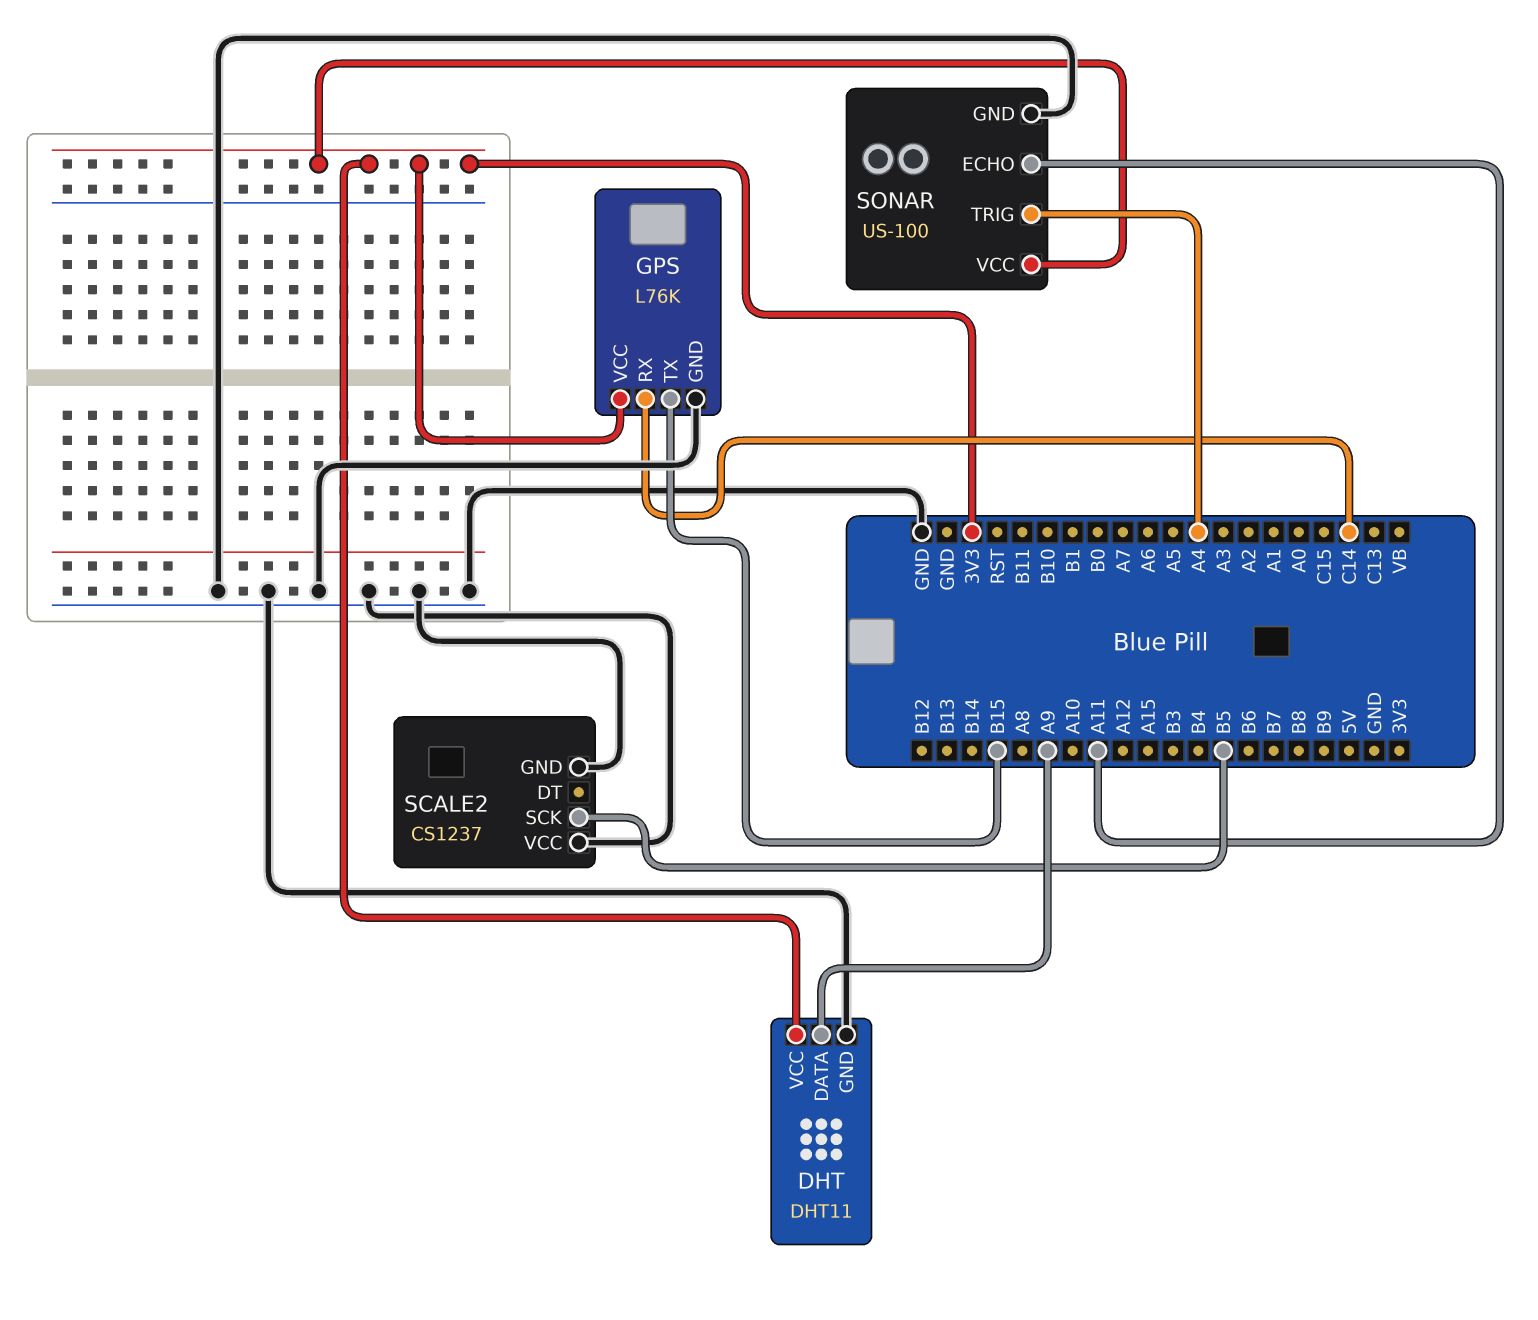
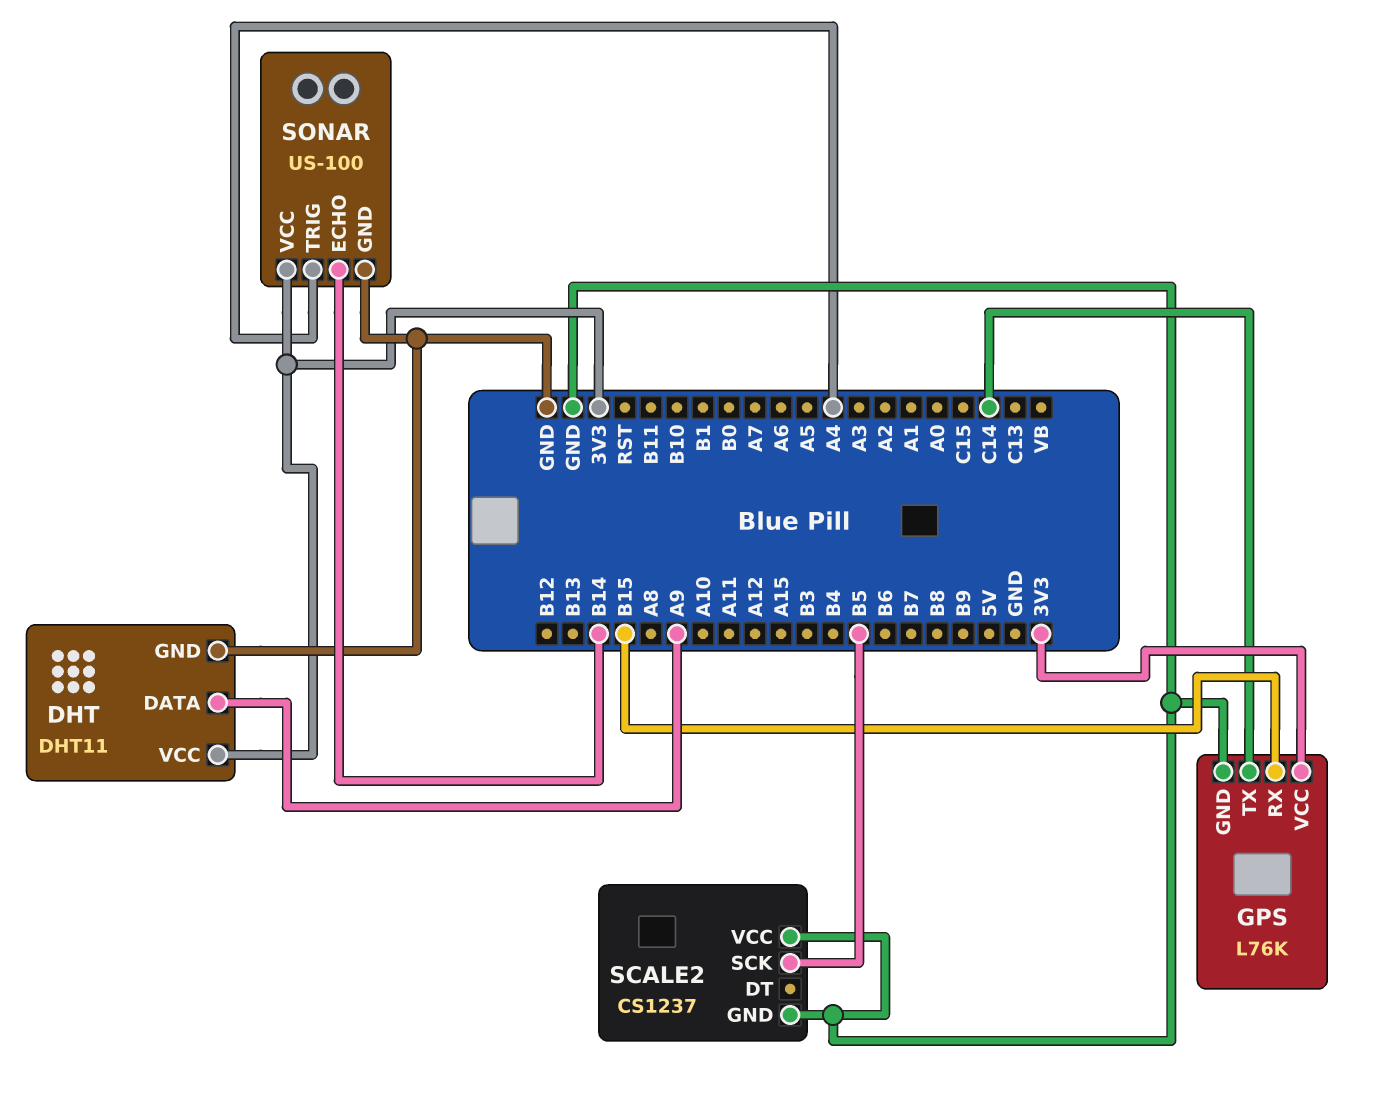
GPS pin RX: C14 -> B15
GPS pin TX: B15 -> C14
SONAR pin ECHO: A11 -> B14

